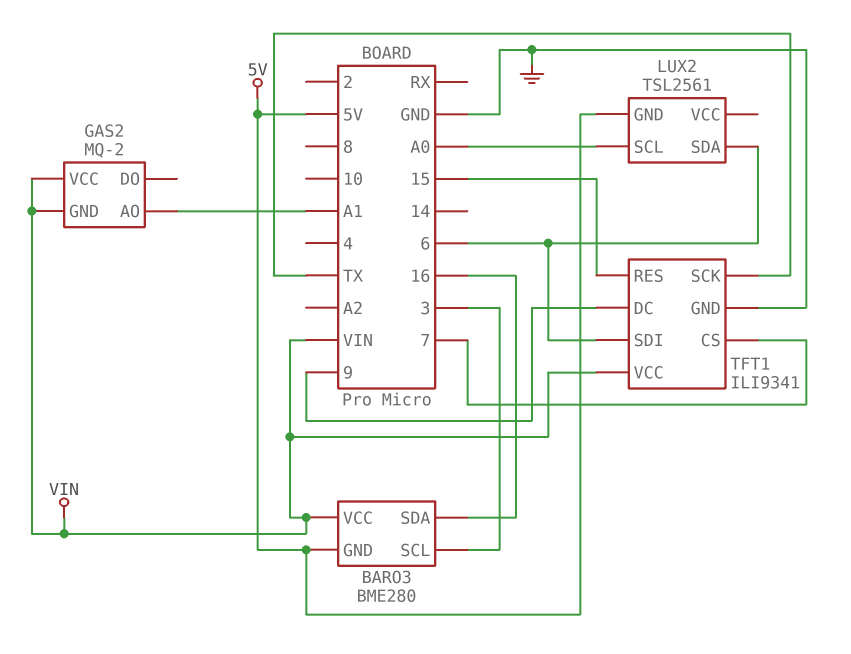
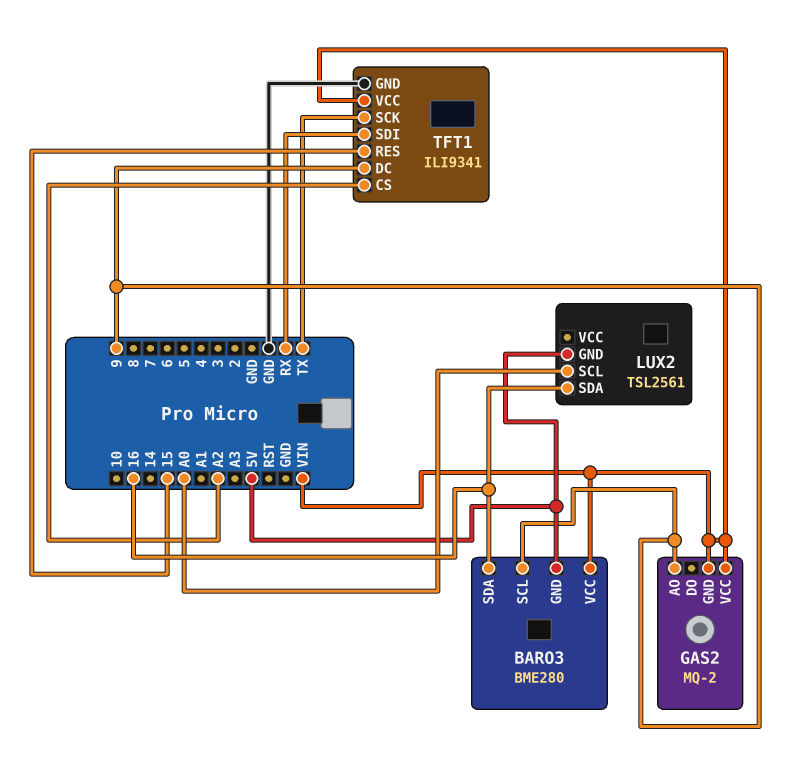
BARO3 pin SCL: 3 -> 9
GAS2 pin AO: A1 -> 9
LUX2 pin SDA: 6 -> 16
TFT1 pin CS: 7 -> A2
TFT1 pin SDI: 6 -> RX

